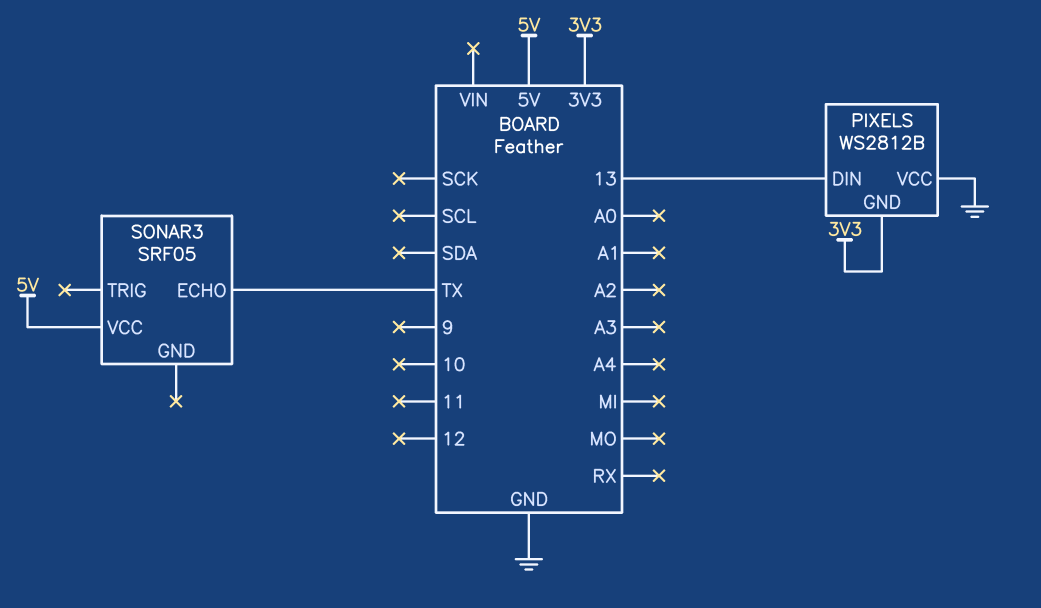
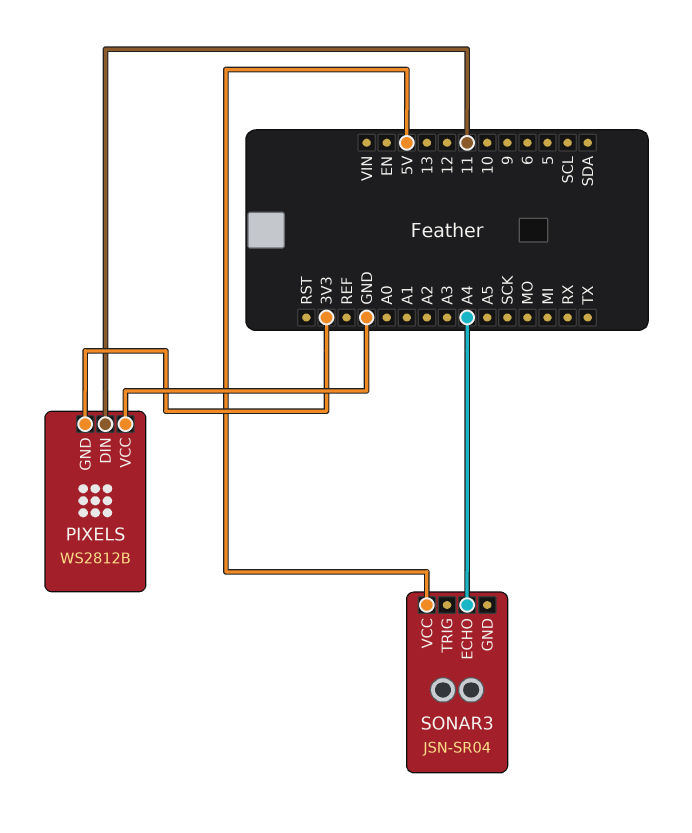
PIXELS pin DIN: 13 -> 11
SONAR3: SRF05 -> JSN-SR04
SONAR3 pin ECHO: TX -> A4

